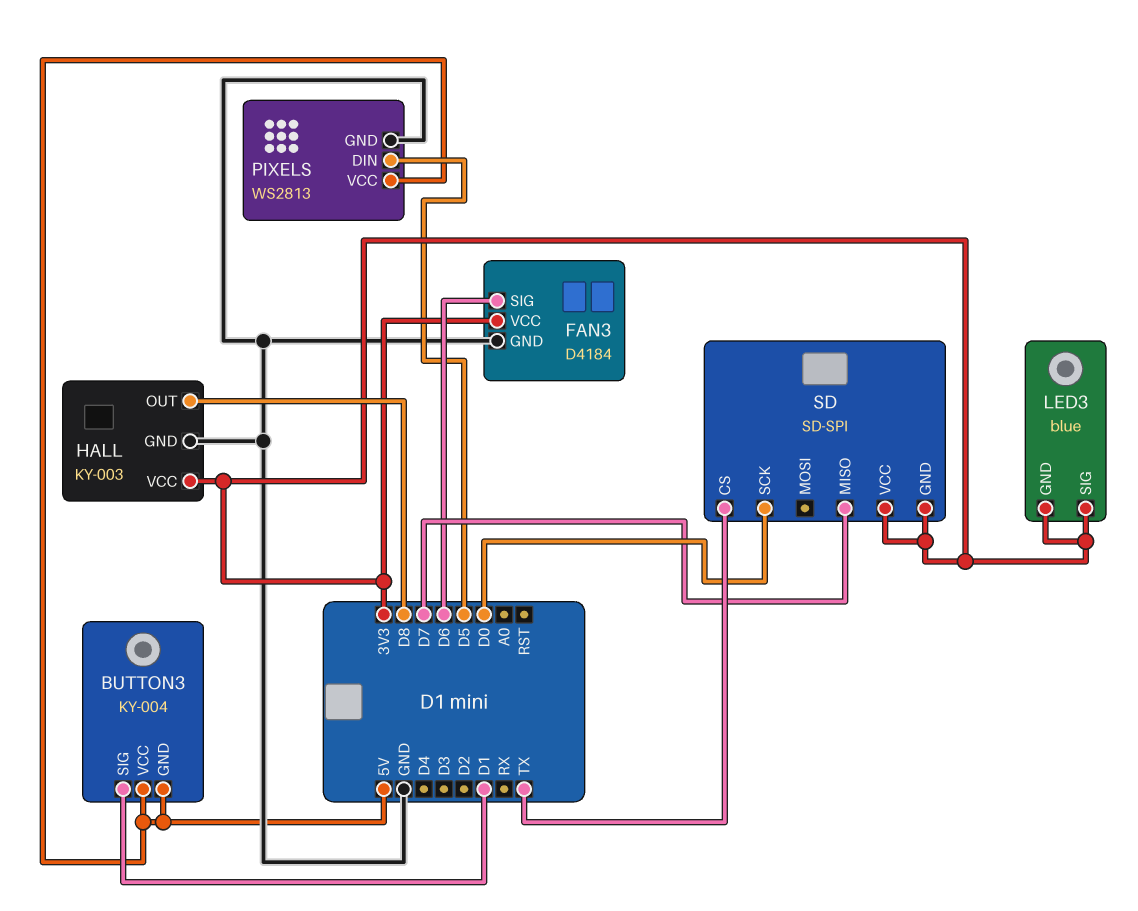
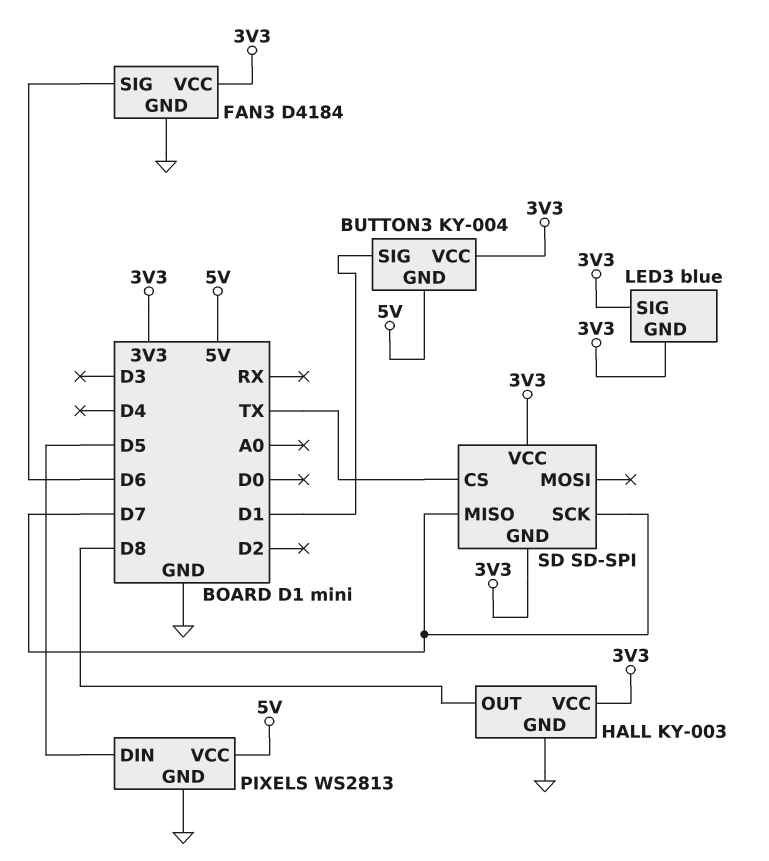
BUTTON3 pin VCC: 5V -> 3V3
SD pin SCK: D0 -> D7

